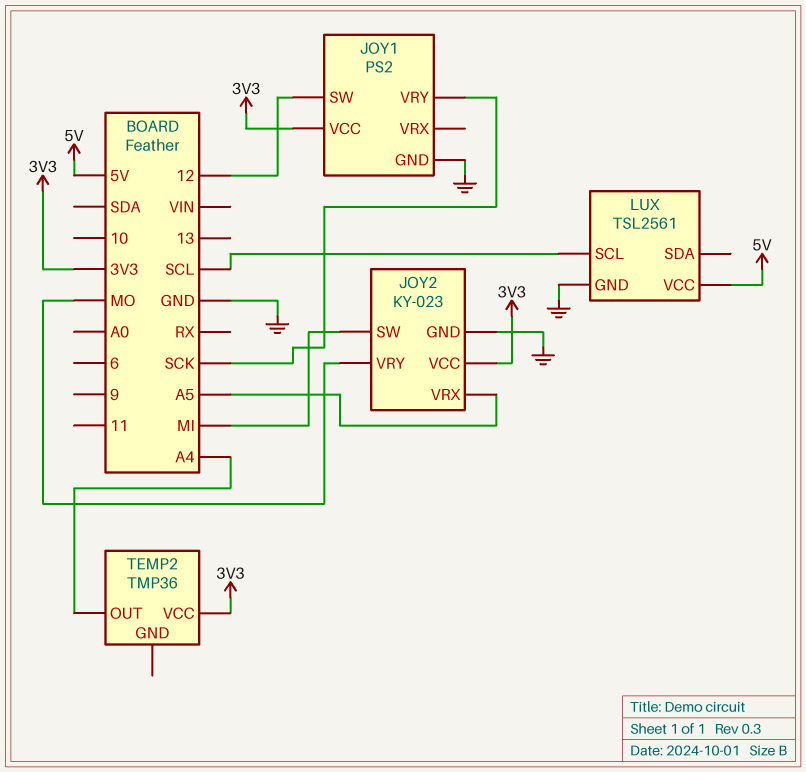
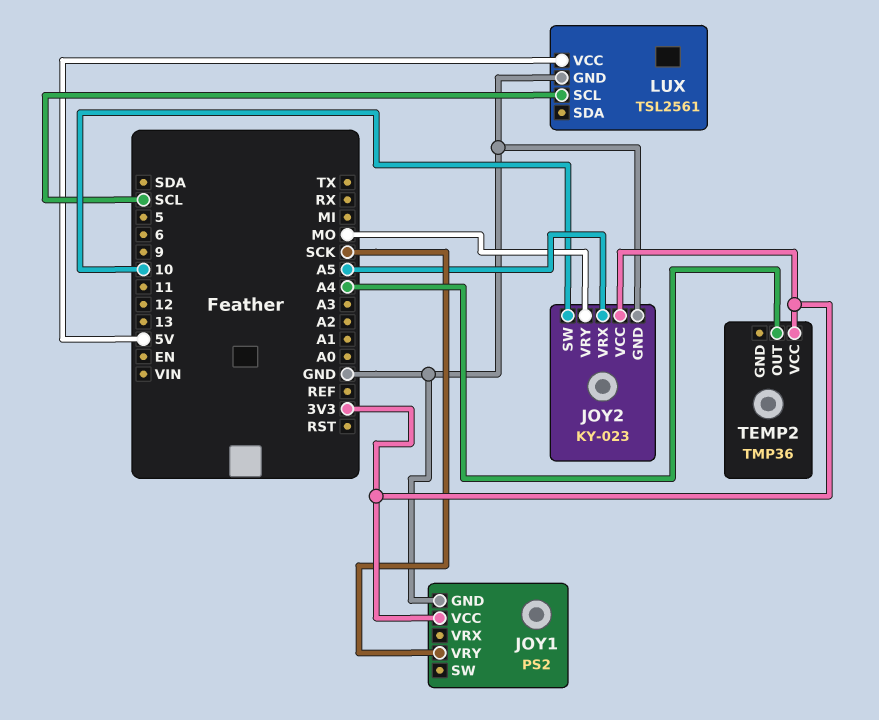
JOY1 pin SW: 12 -> none
JOY2 pin SW: MI -> 10

